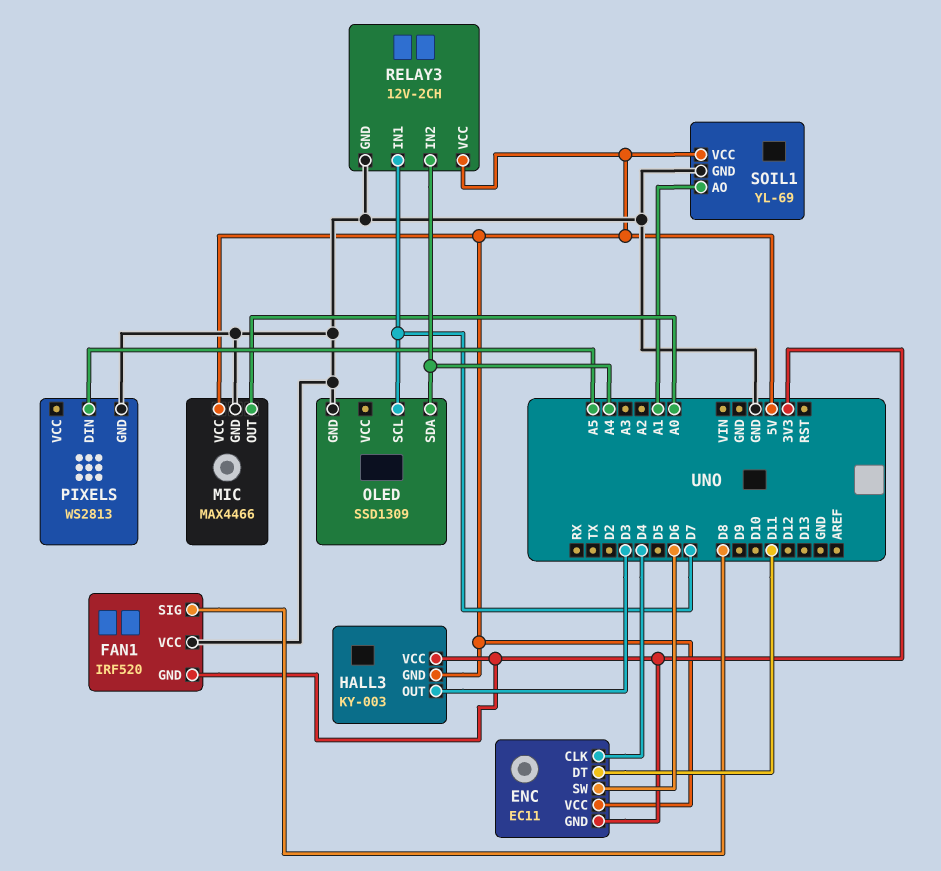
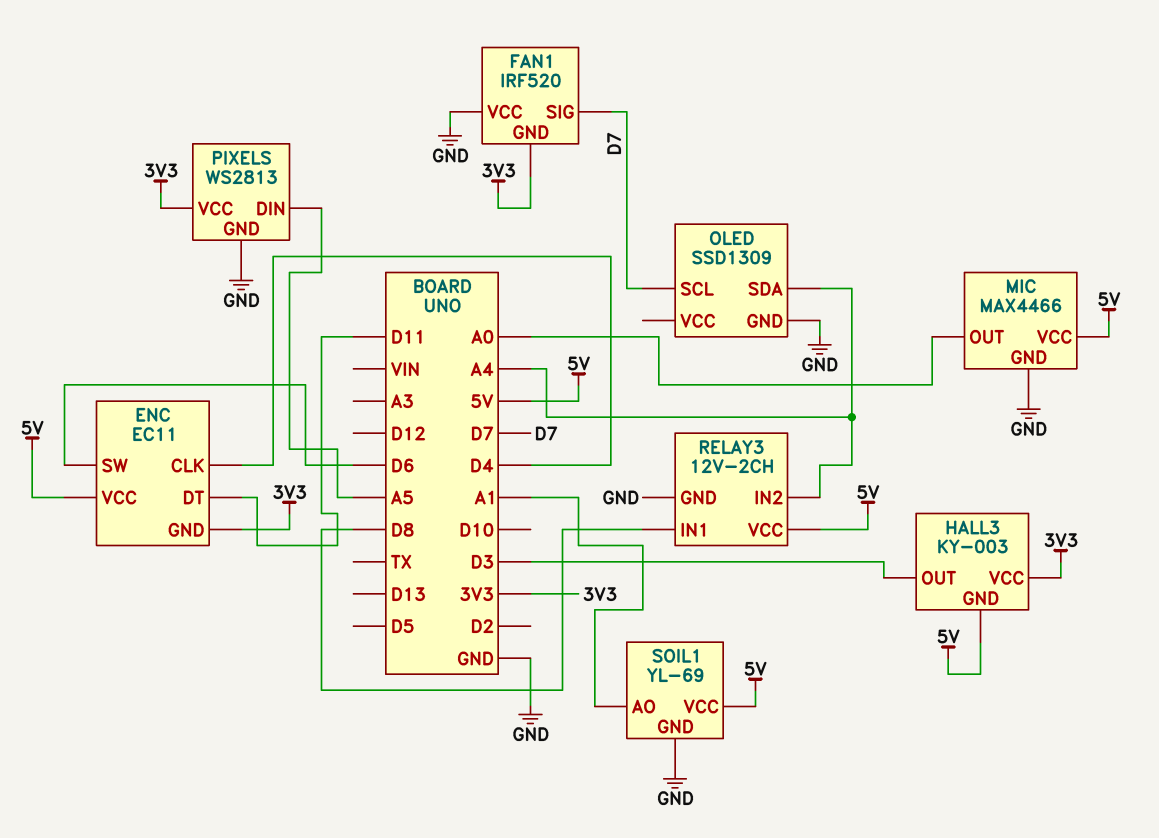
FAN1 pin SIG: D8 -> D7
PIXELS pin VCC: none -> 3V3
RELAY3 pin IN1: D7 -> D8

